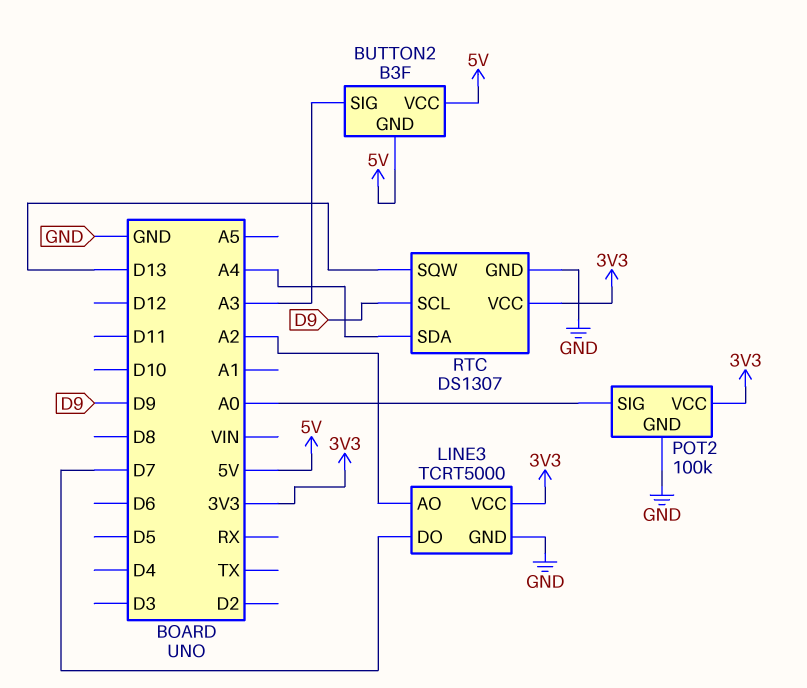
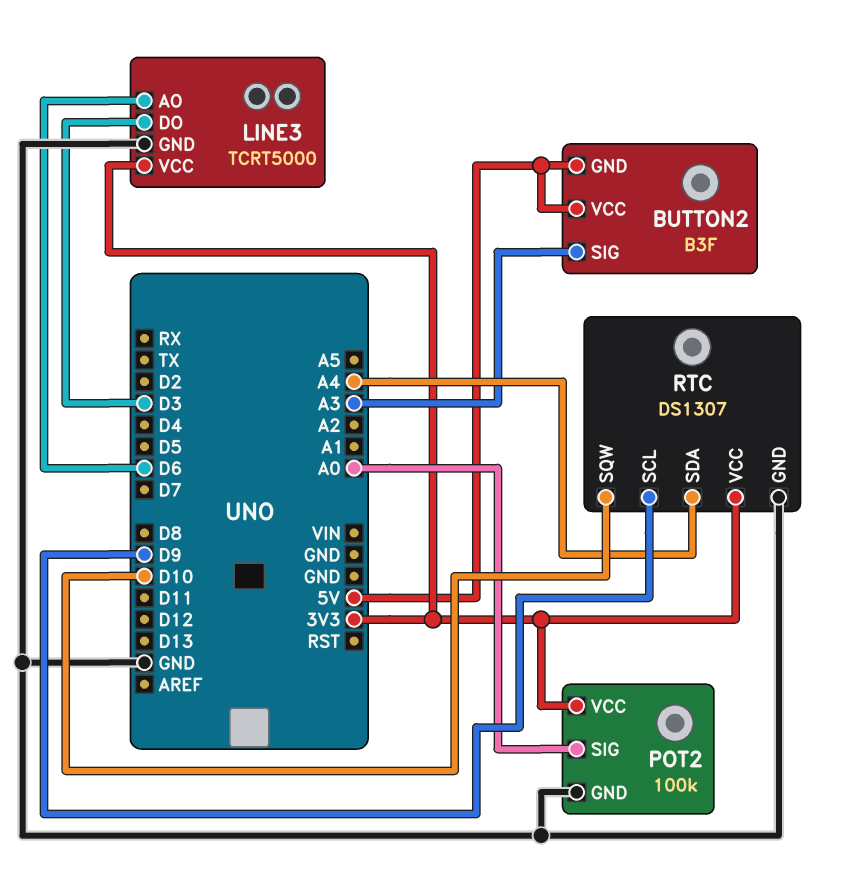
LINE3 pin AO: A2 -> D6
LINE3 pin DO: D7 -> D3
RTC pin SQW: D13 -> D10

